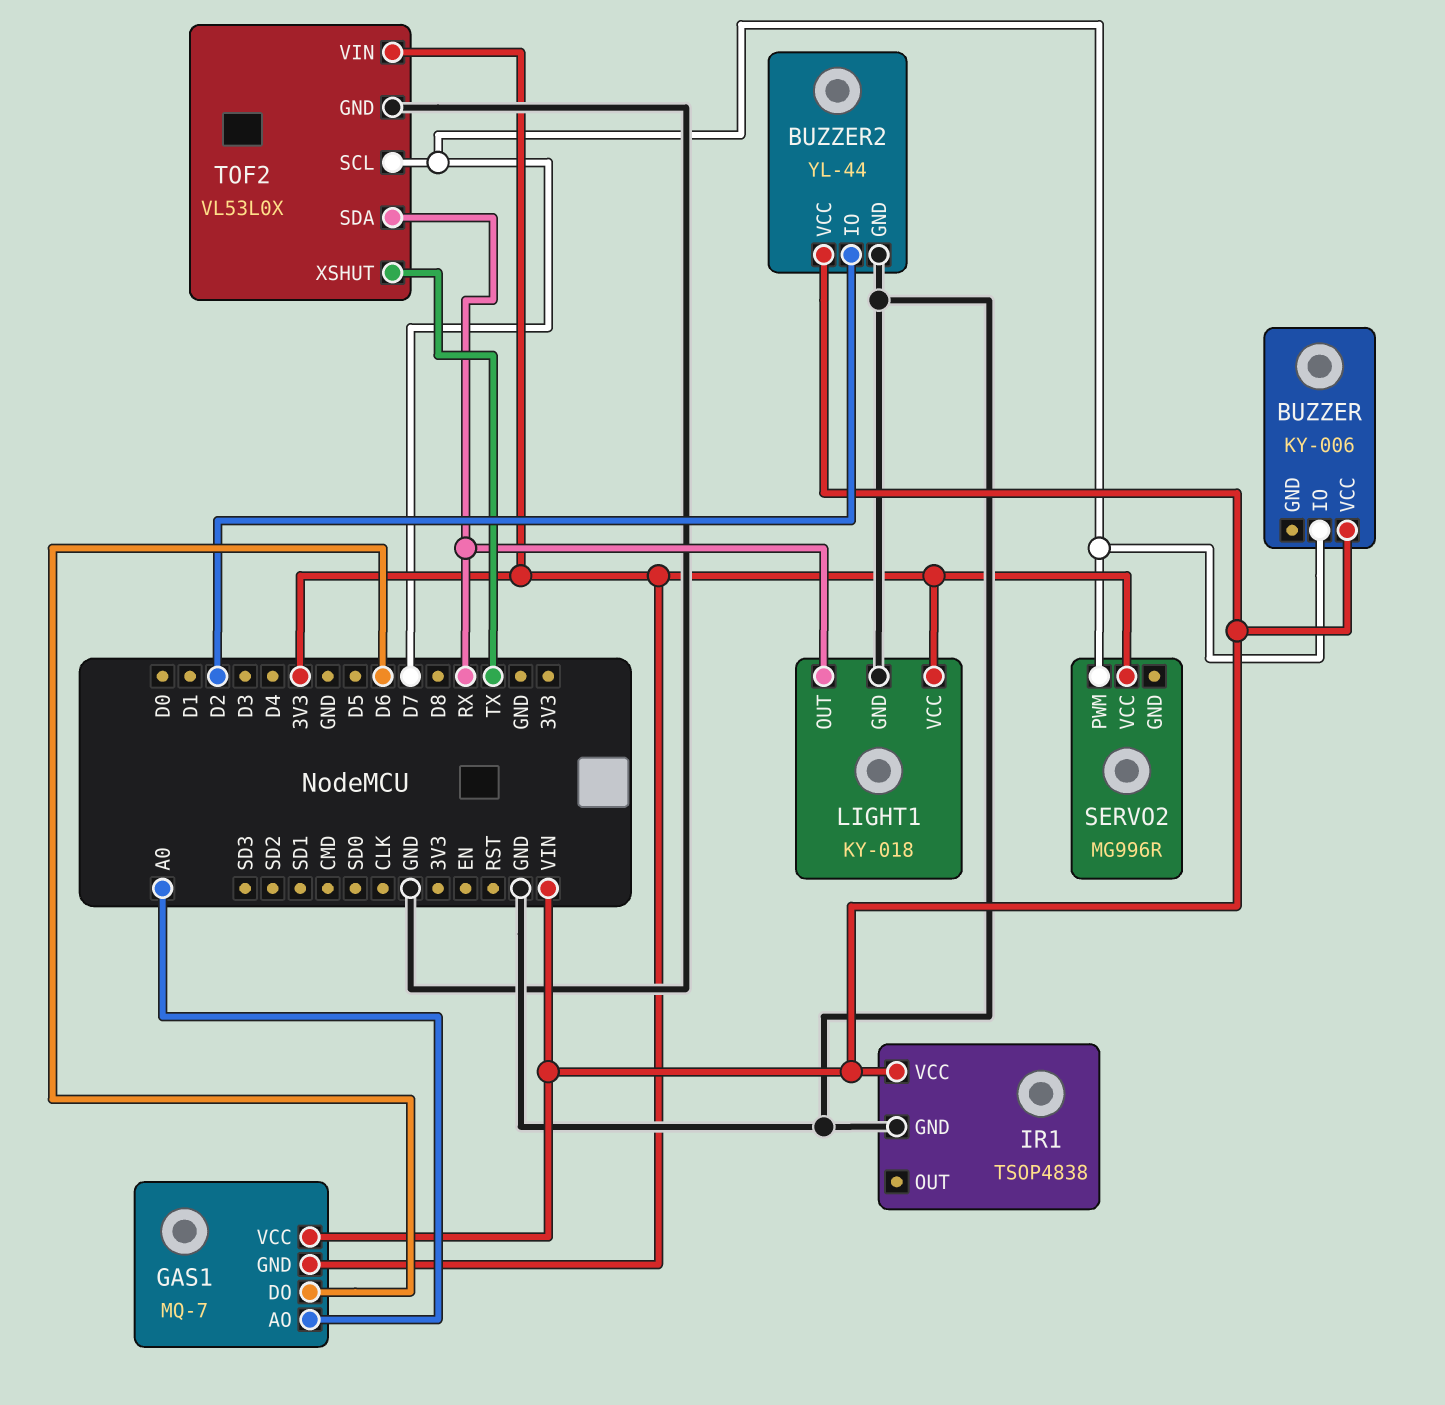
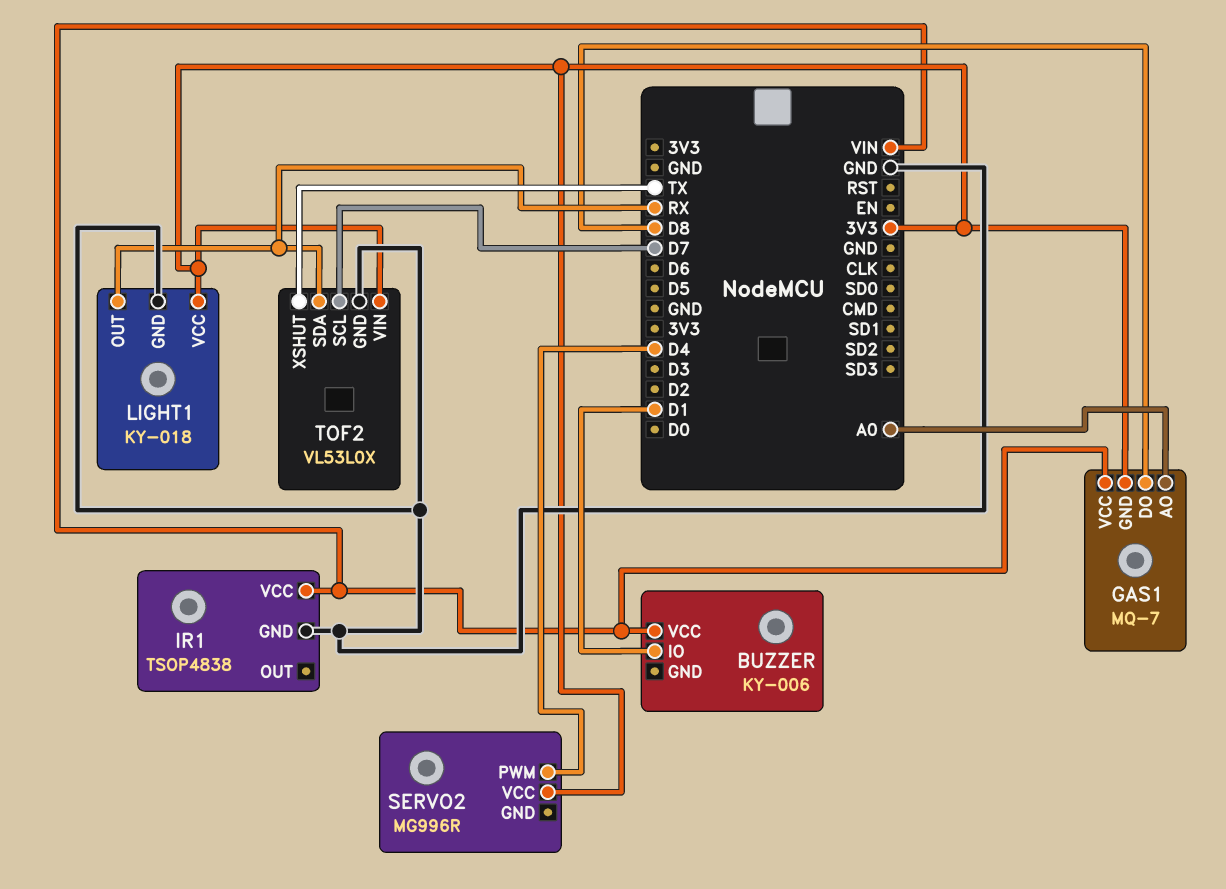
BUZZER pin IO: D7 -> D1
BUZZER2: YL-44 -> none
BUZZER2 pin GND: GND -> none
BUZZER2 pin IO: D2 -> none
BUZZER2 pin VCC: VIN -> none
GAS1 pin DO: D6 -> D8
SERVO2 pin PWM: D7 -> D4

